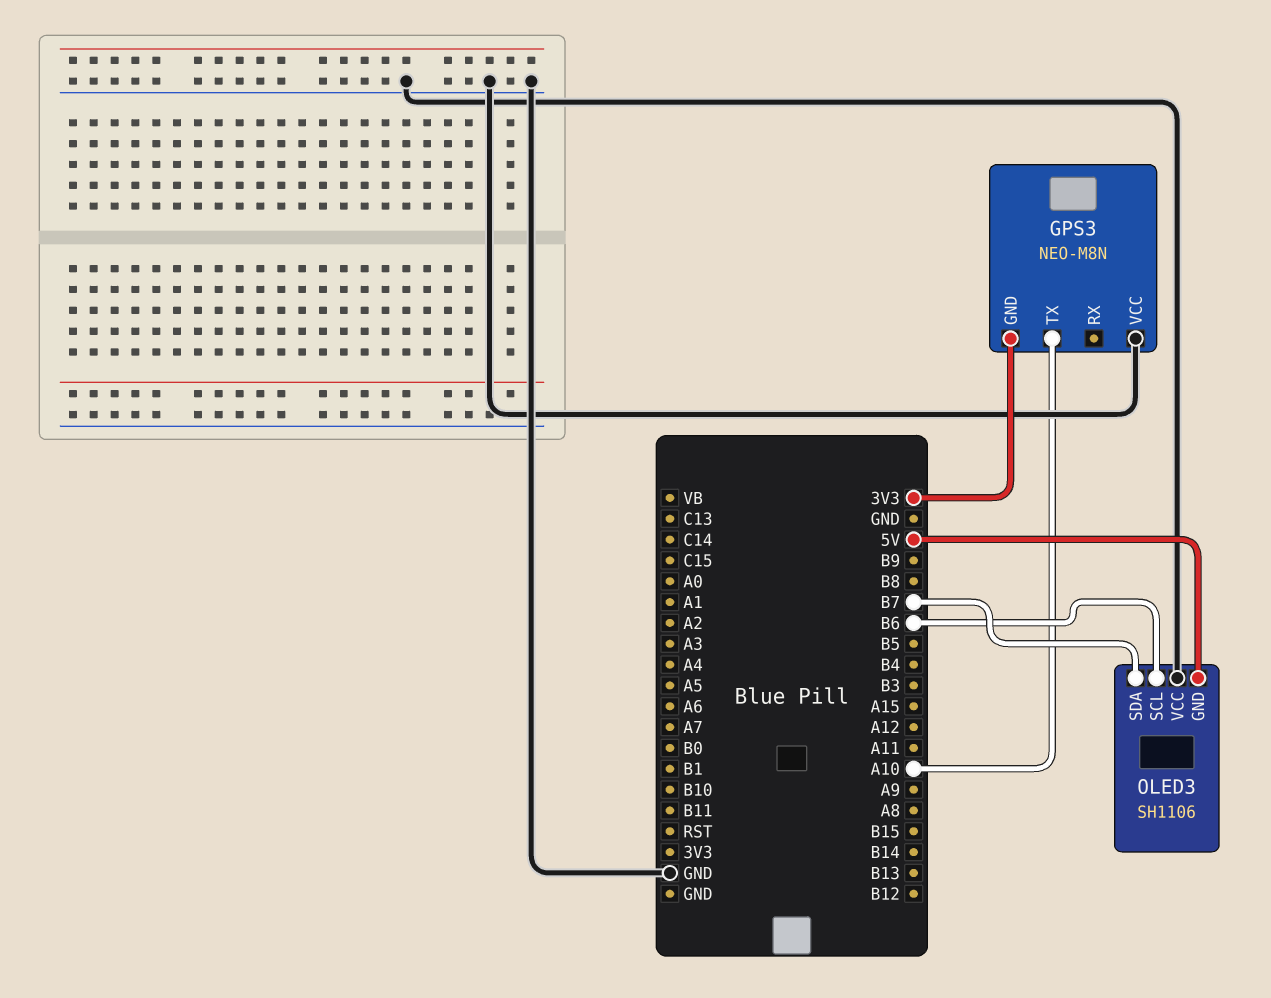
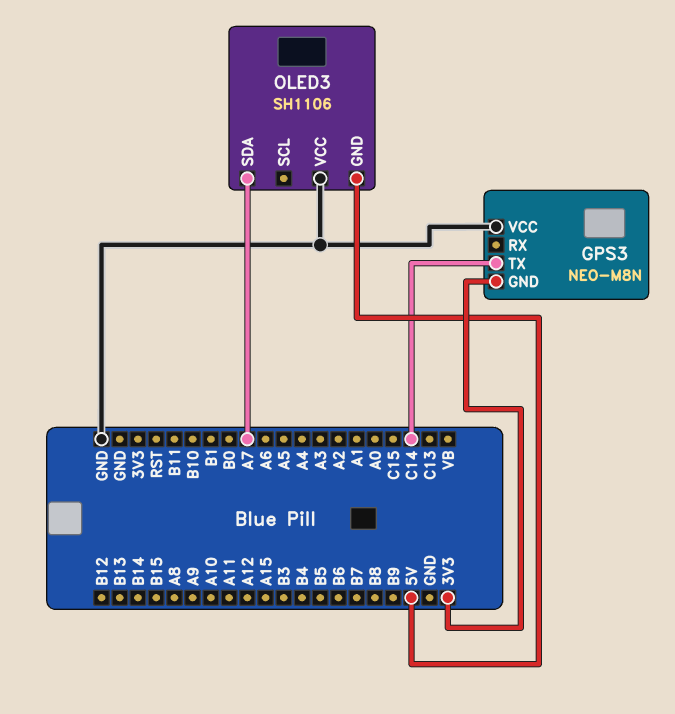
GPS3 pin TX: A10 -> C14
OLED3 pin SCL: B6 -> none
OLED3 pin SDA: B7 -> A7

